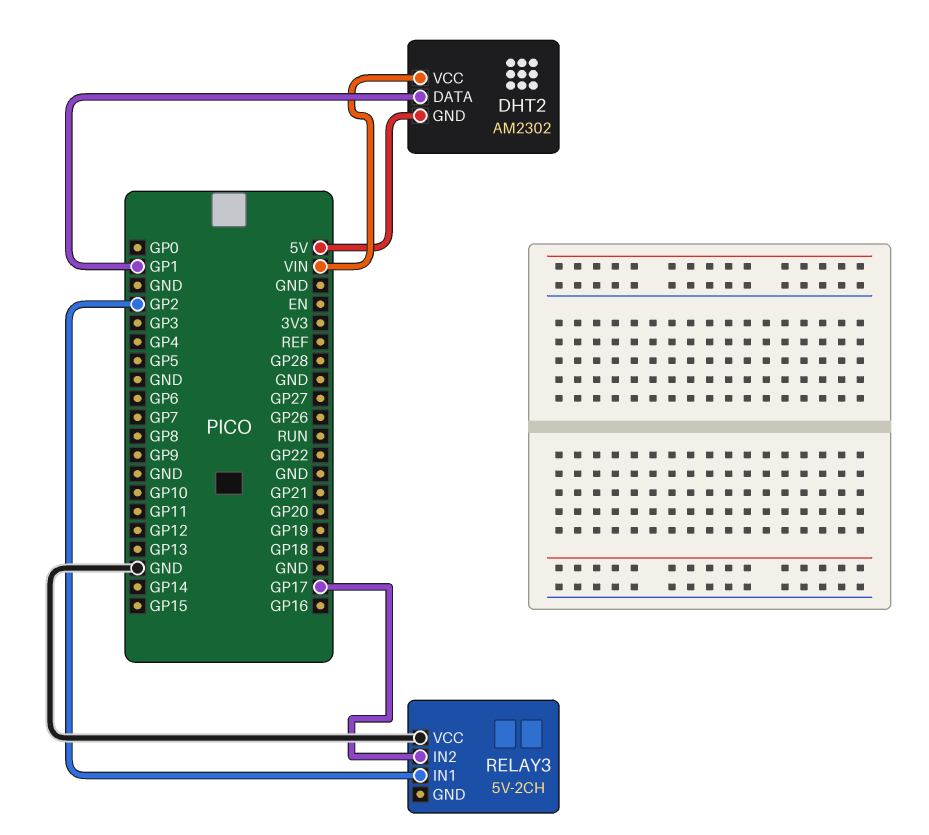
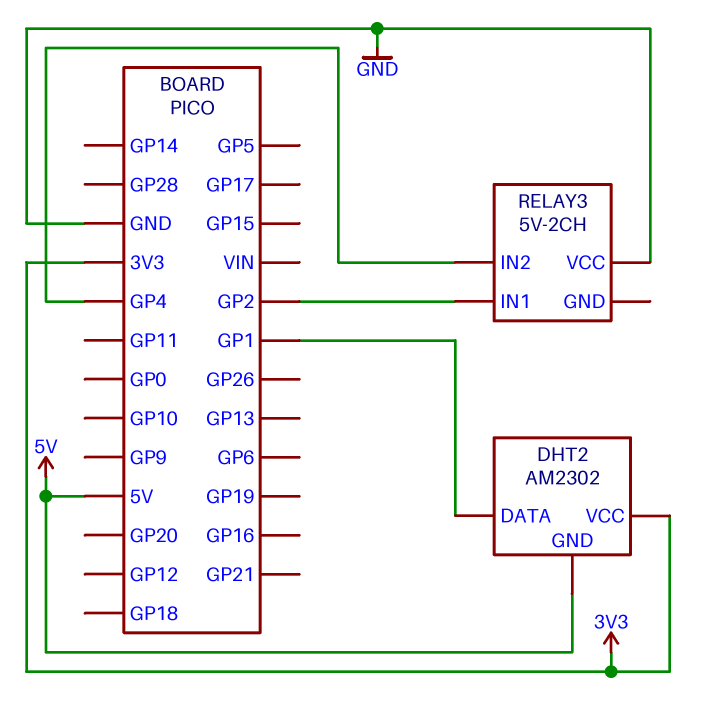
DHT2 pin VCC: VIN -> 3V3
RELAY3 pin IN2: GP17 -> GP4

